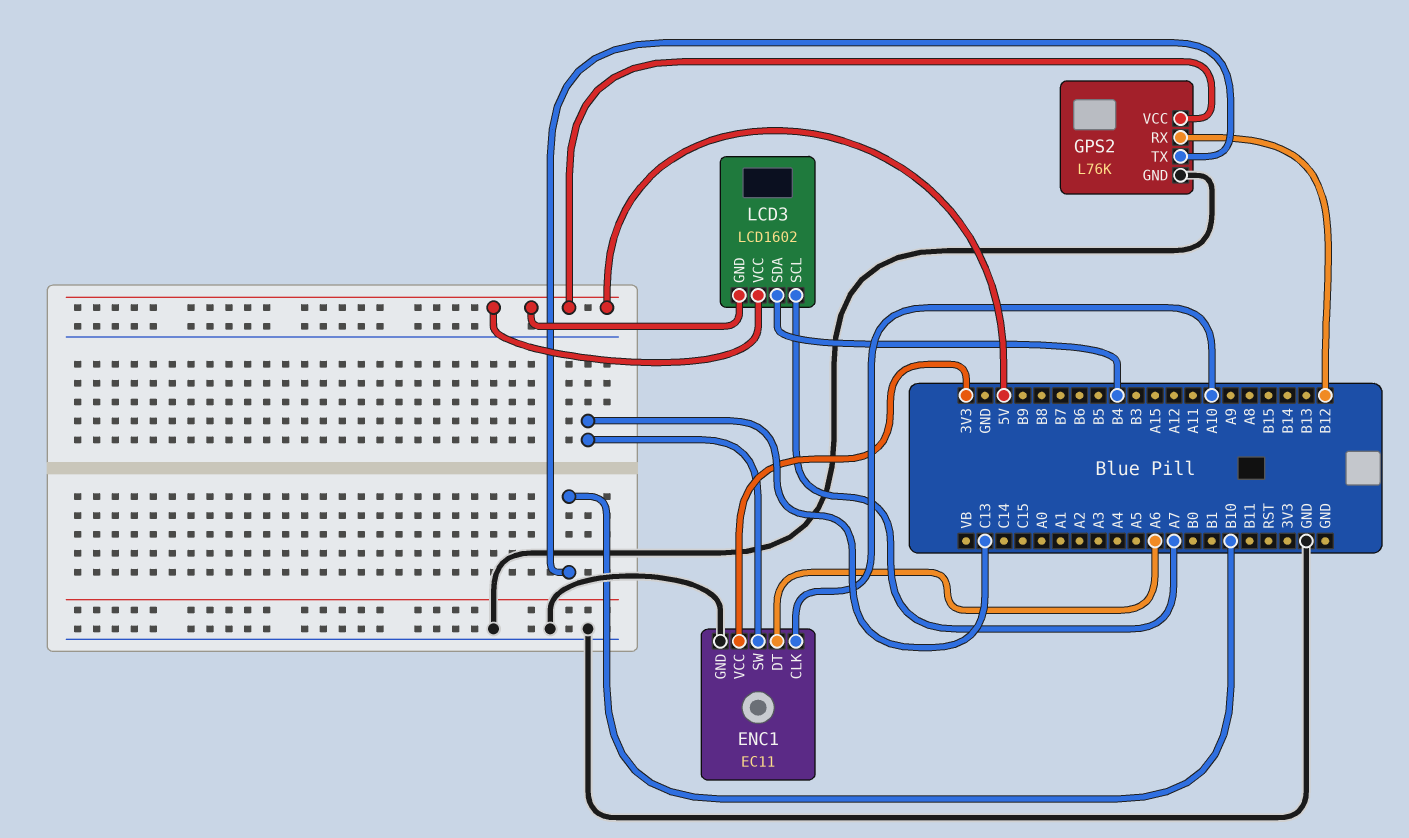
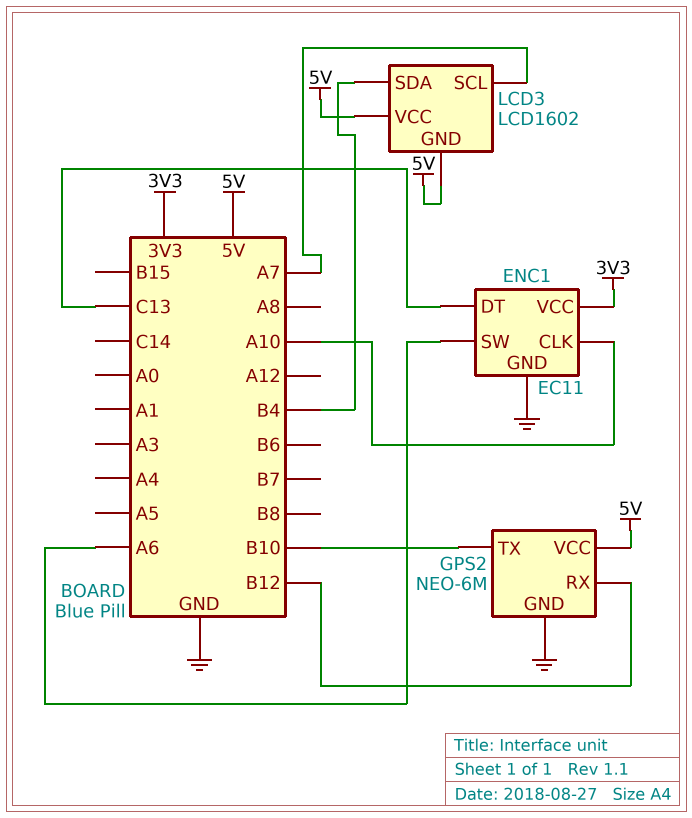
ENC1 pin DT: A6 -> C13
ENC1 pin SW: C13 -> A6
GPS2: L76K -> NEO-6M

